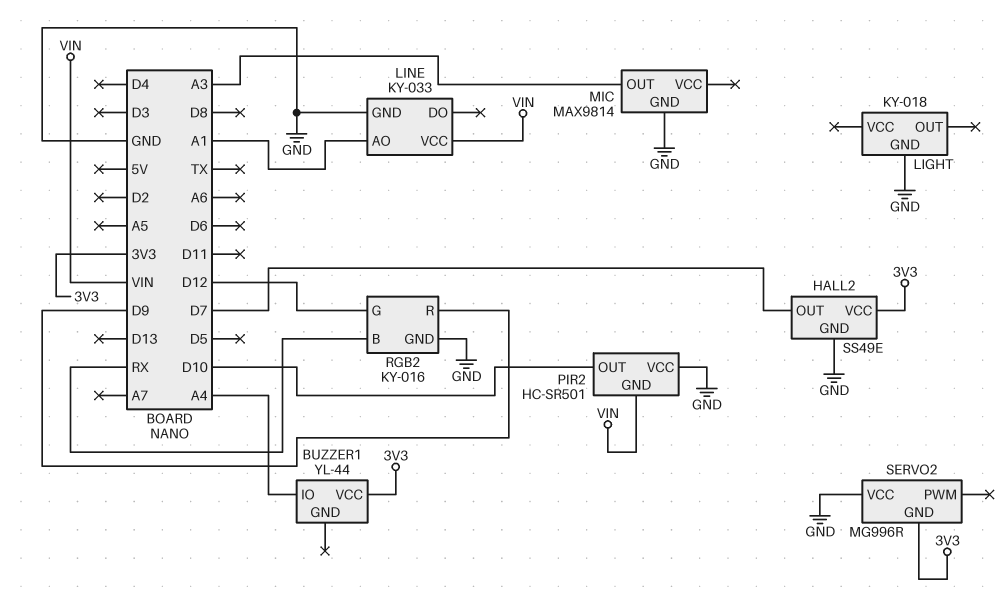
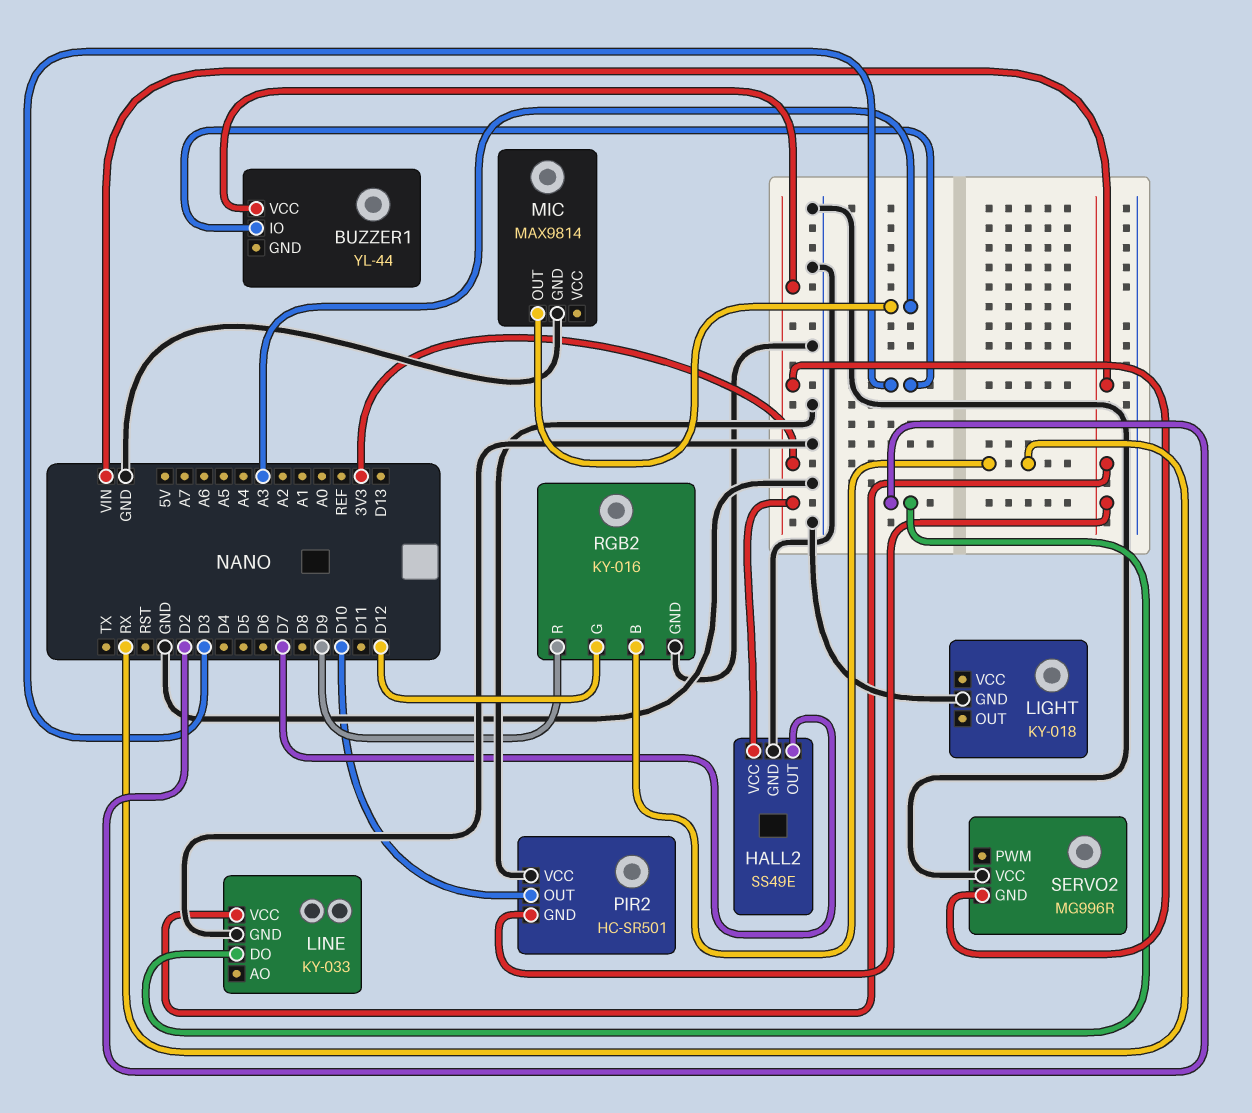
BUZZER1 pin IO: A4 -> D3
LINE pin AO: A1 -> none
LINE pin DO: none -> D2

